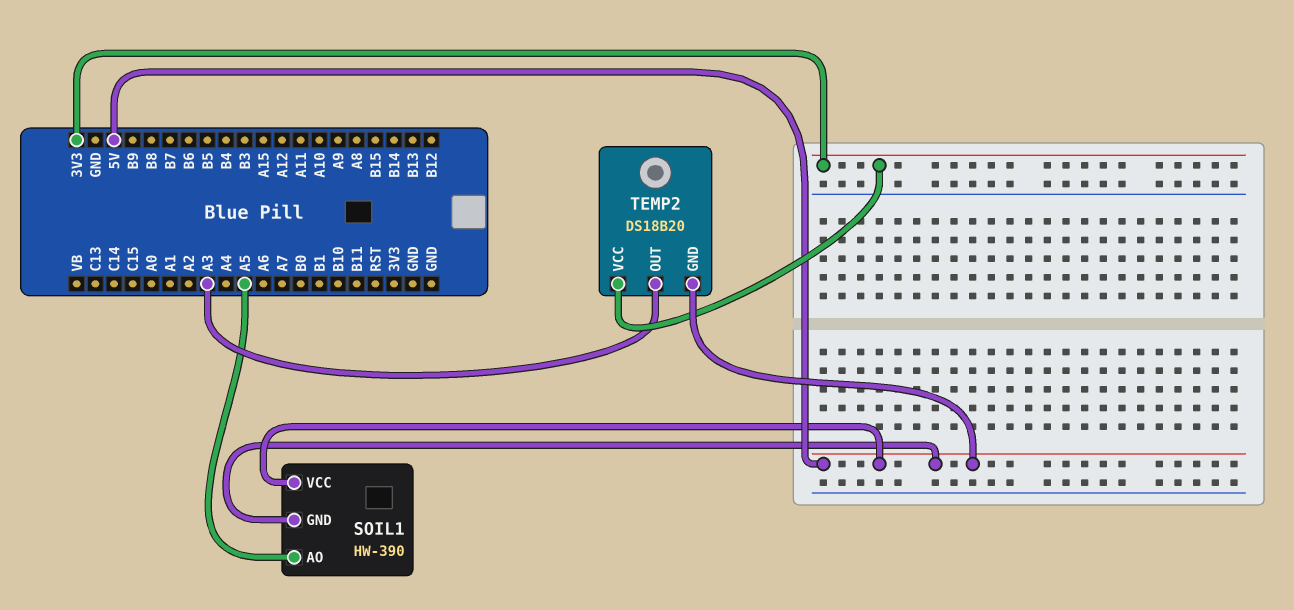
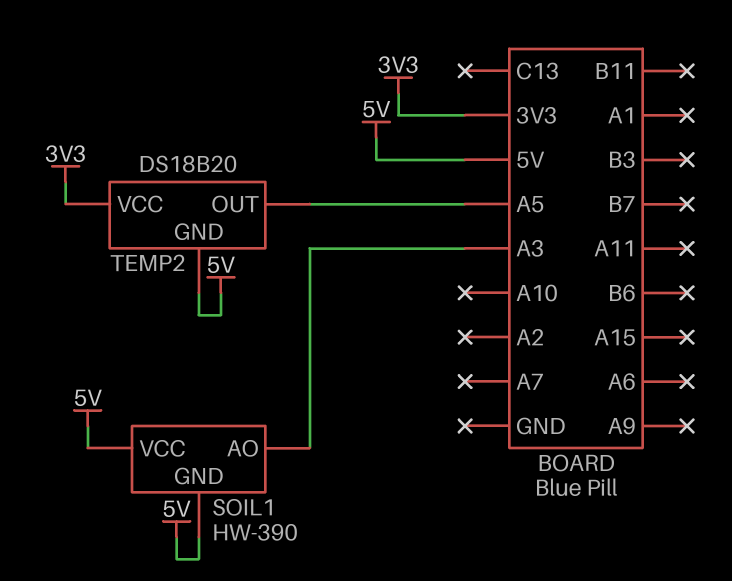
SOIL1 pin AO: A5 -> A3
TEMP2 pin OUT: A3 -> A5

